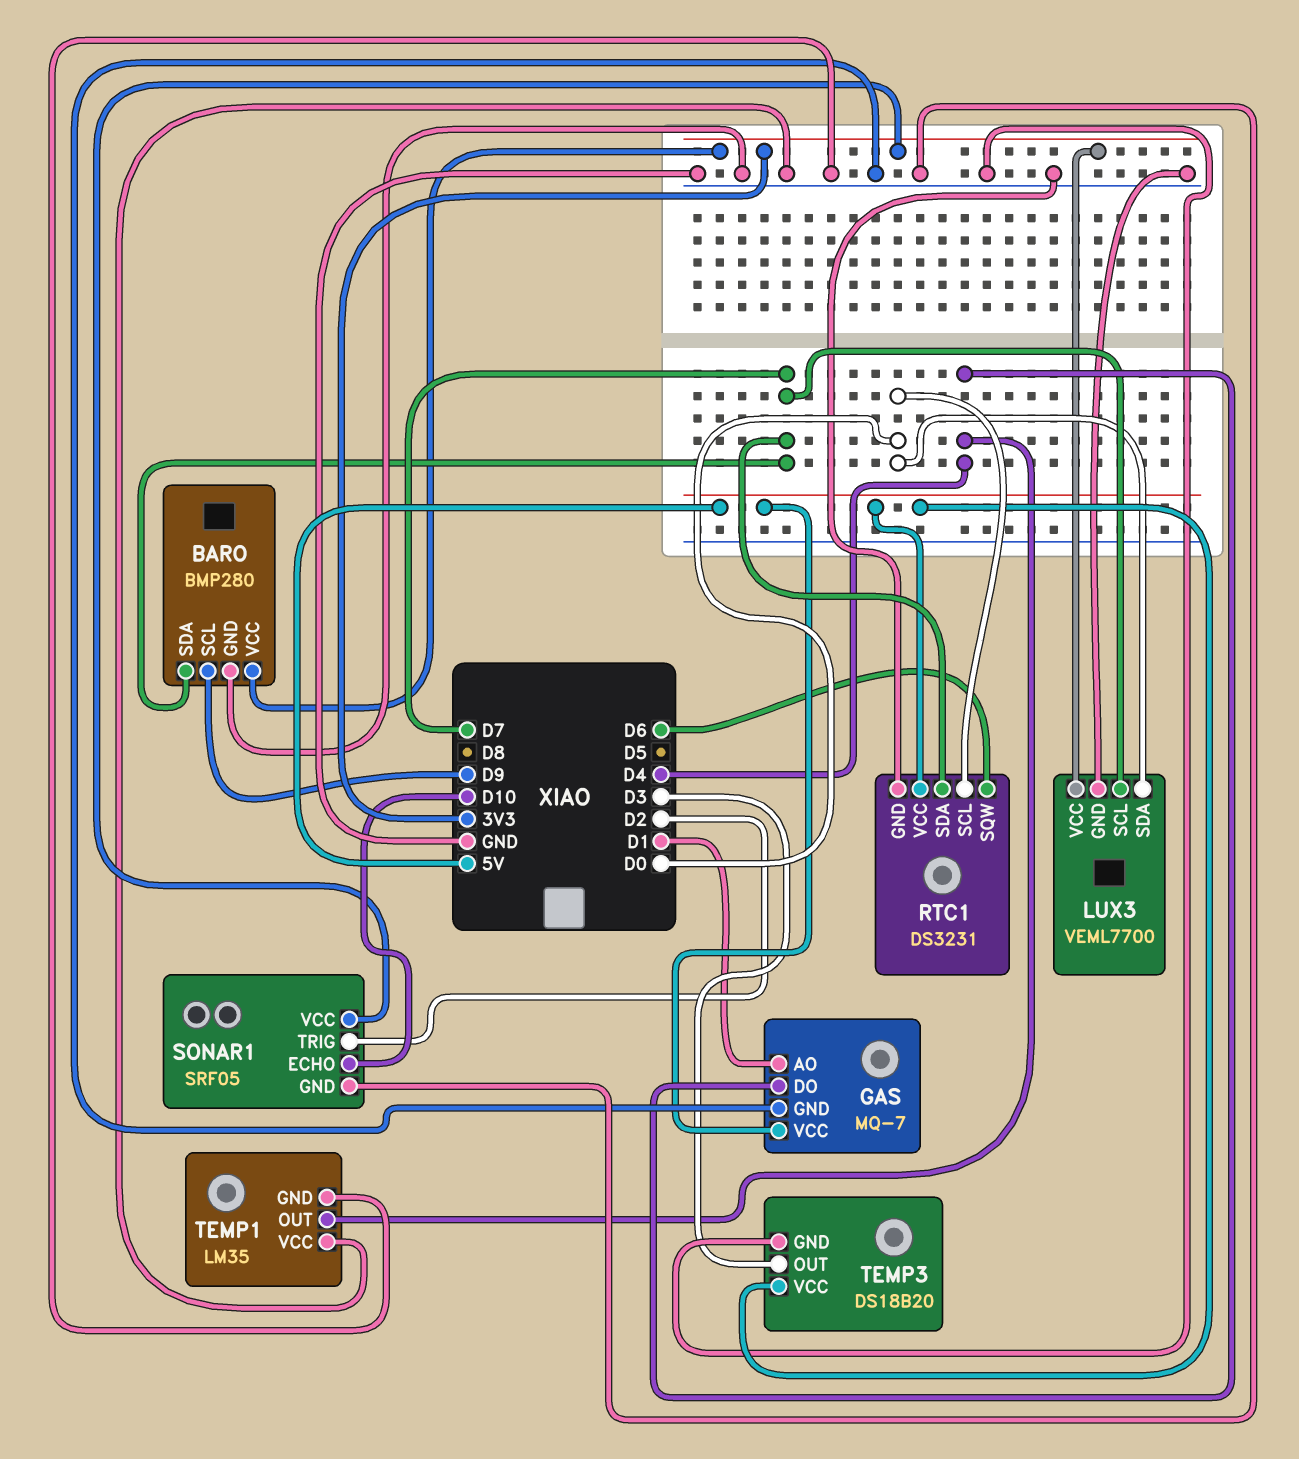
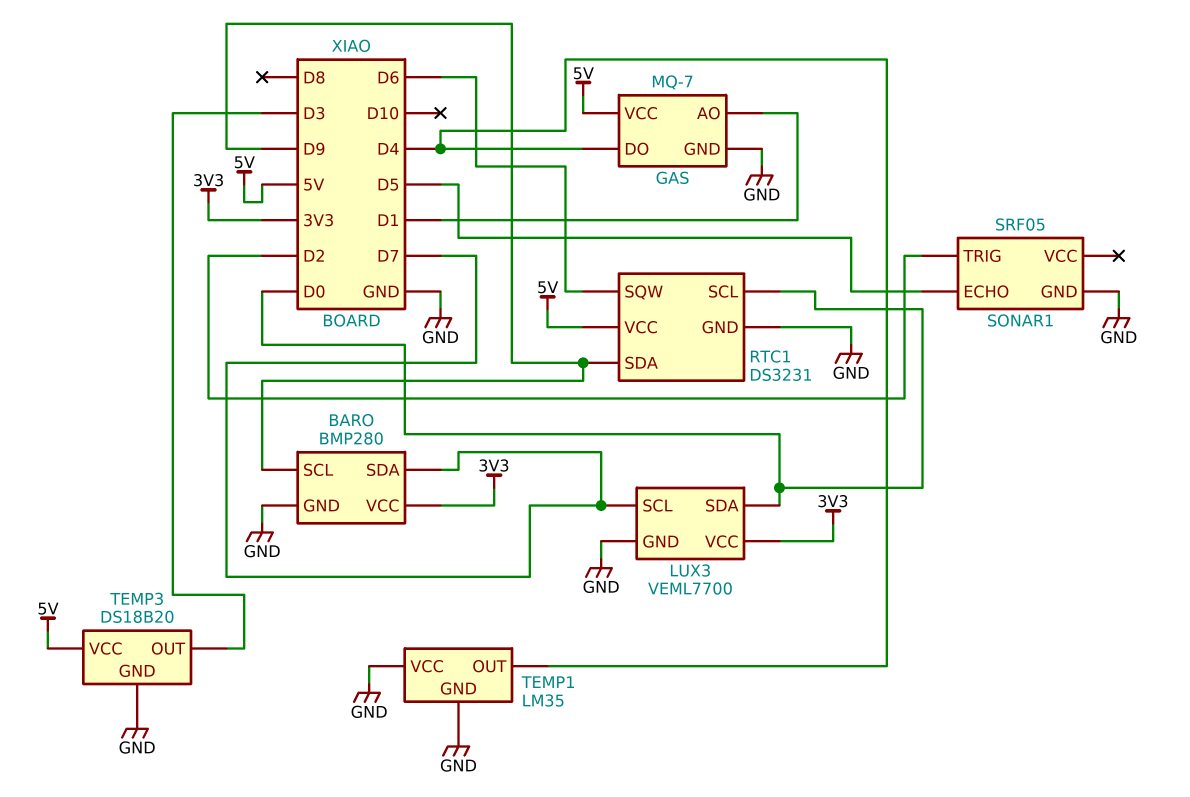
RTC1 pin SDA: D7 -> D9
SONAR1 pin ECHO: D10 -> D5
SONAR1 pin VCC: 3V3 -> none

